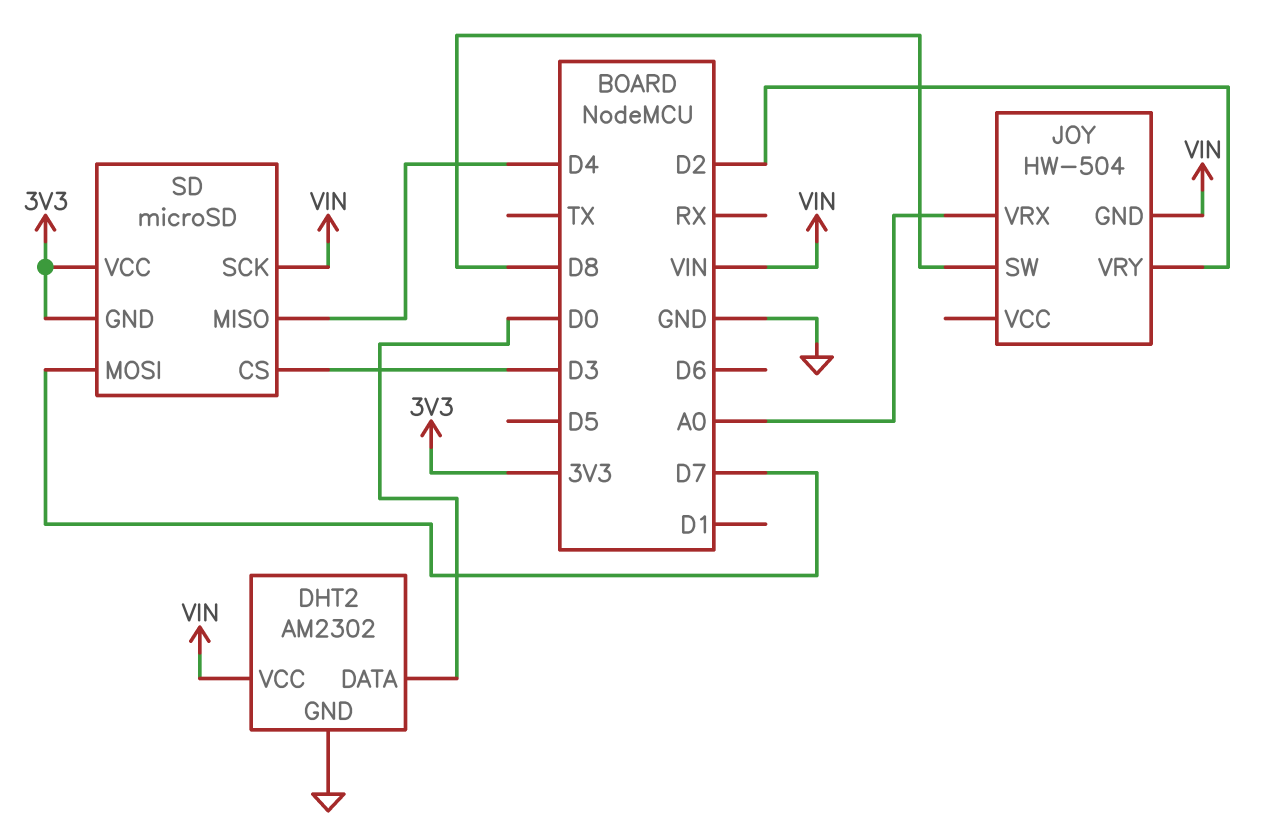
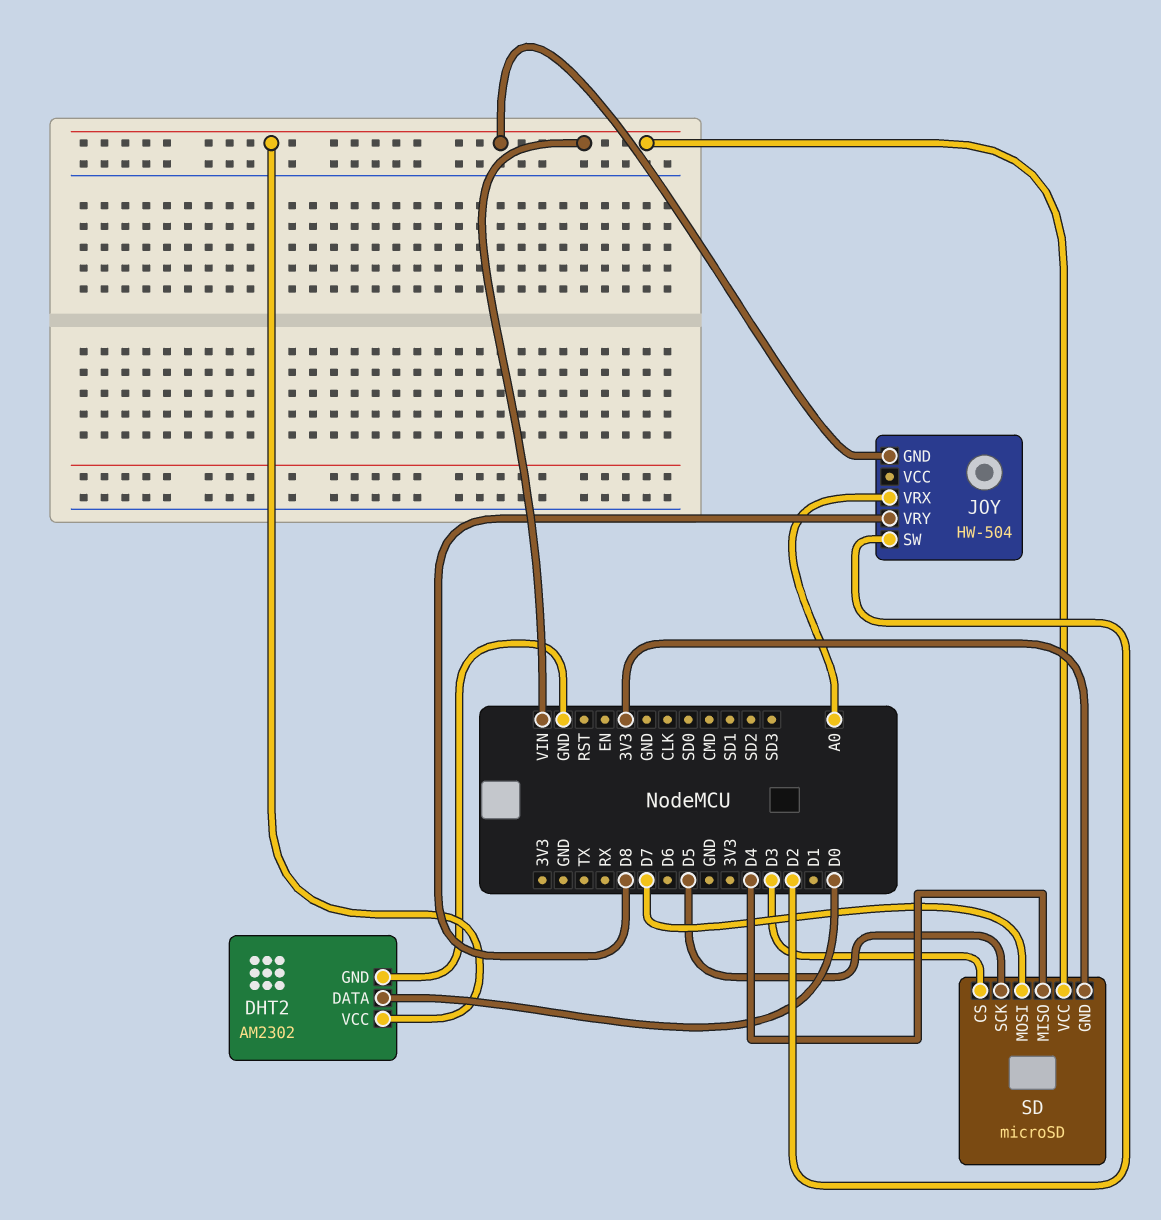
JOY pin SW: D8 -> D2
JOY pin VRY: D2 -> D8
SD pin SCK: VIN -> D5
SD pin VCC: 3V3 -> VIN

